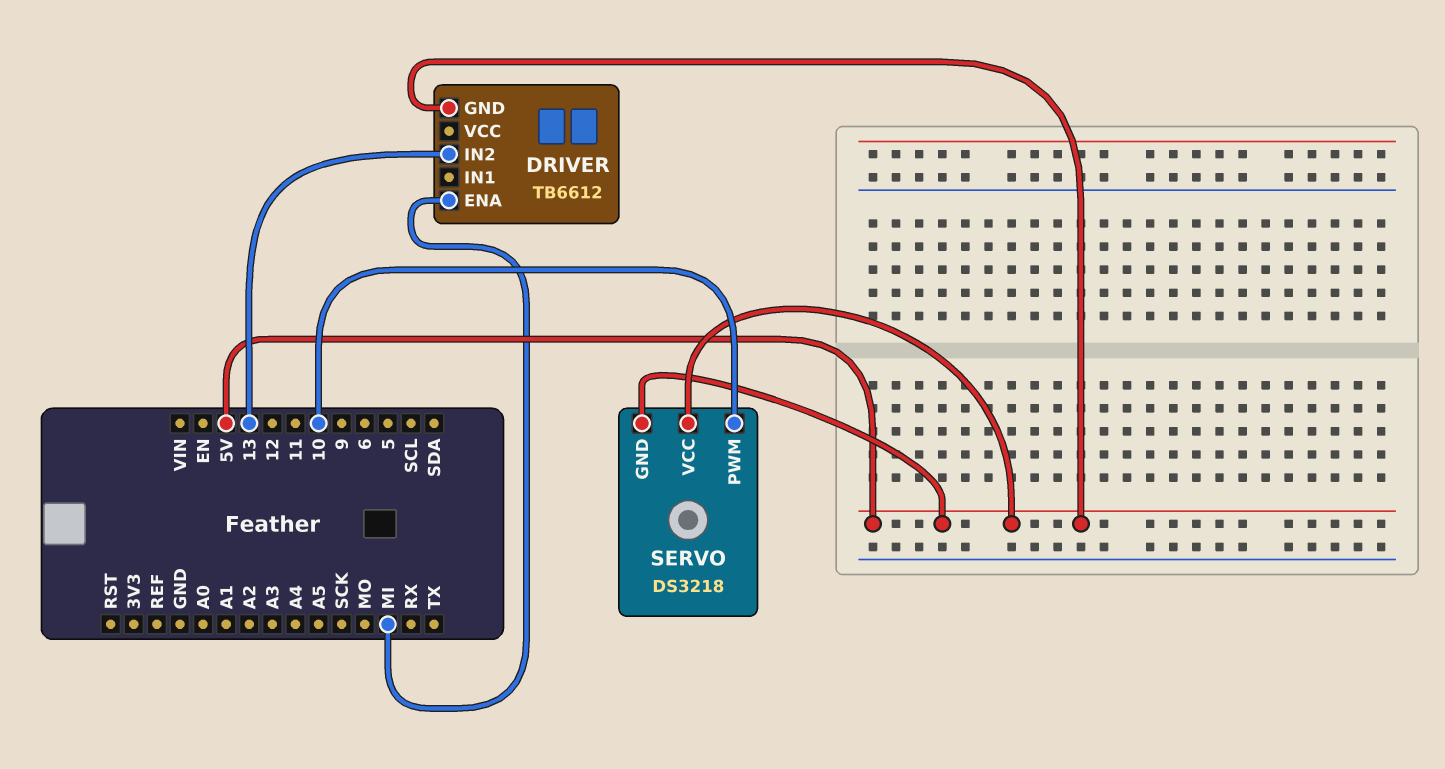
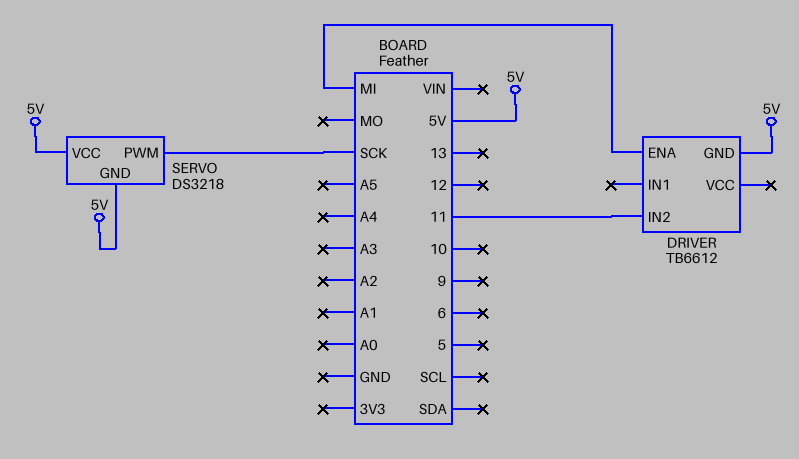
DRIVER pin IN2: 13 -> 11
SERVO pin PWM: 10 -> SCK

